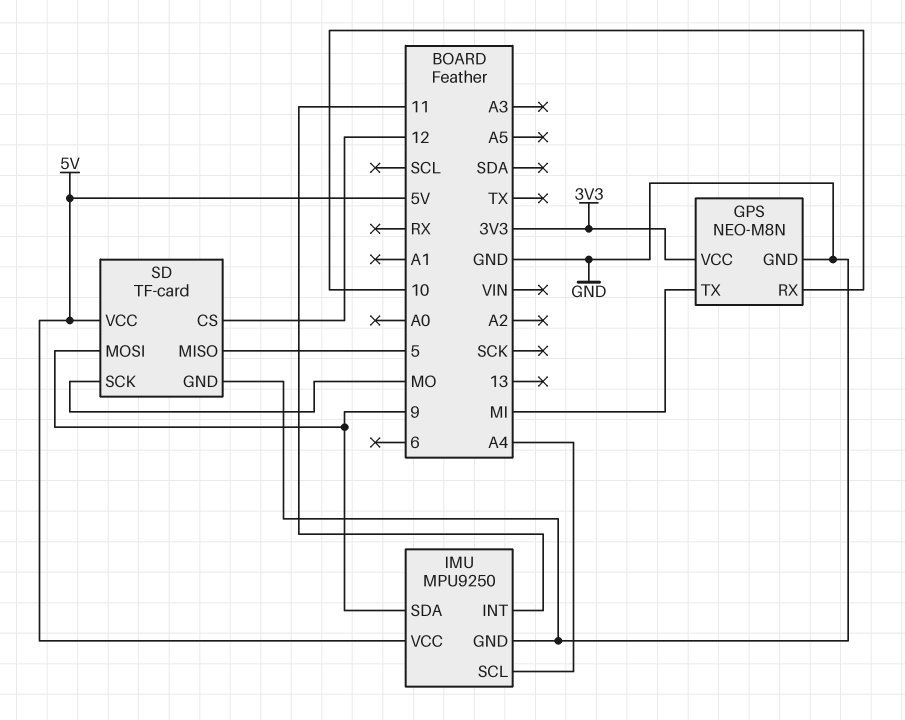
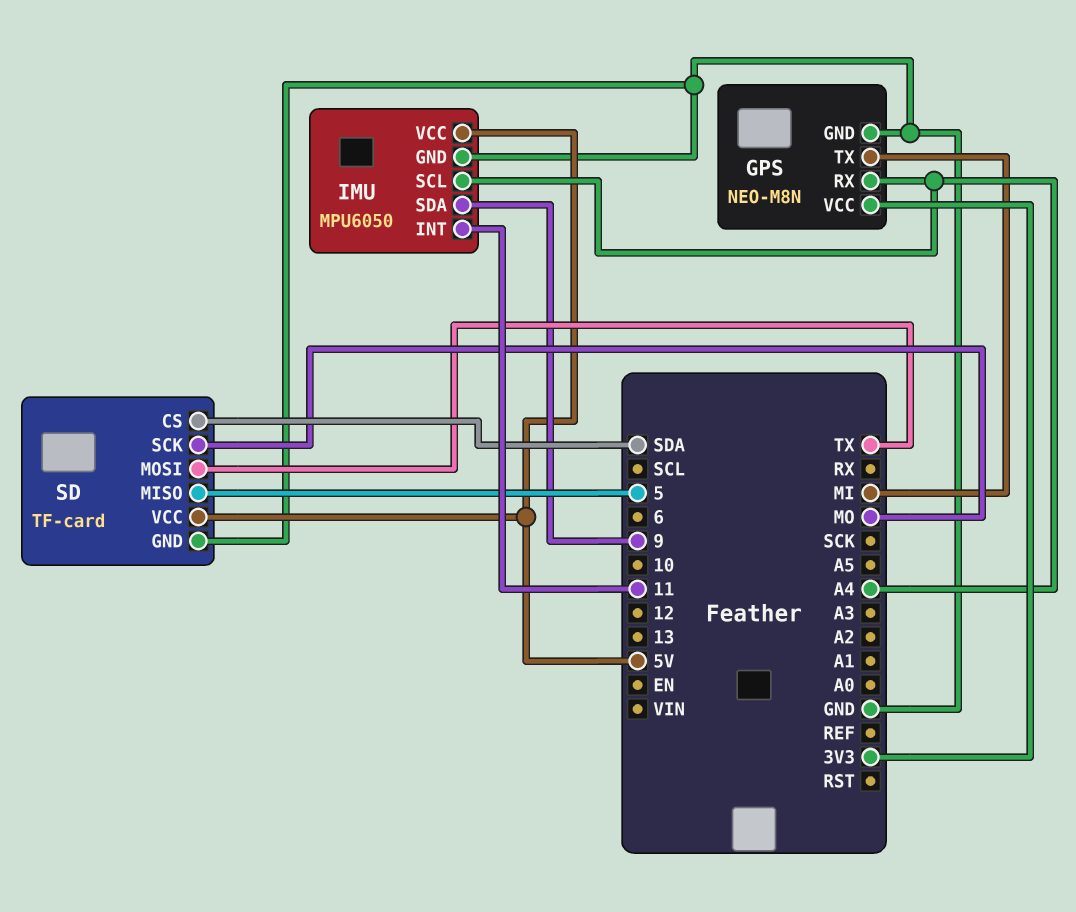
GPS pin RX: 10 -> A4
IMU: MPU9250 -> MPU6050
SD pin CS: 12 -> SDA
SD pin MOSI: 9 -> TX

